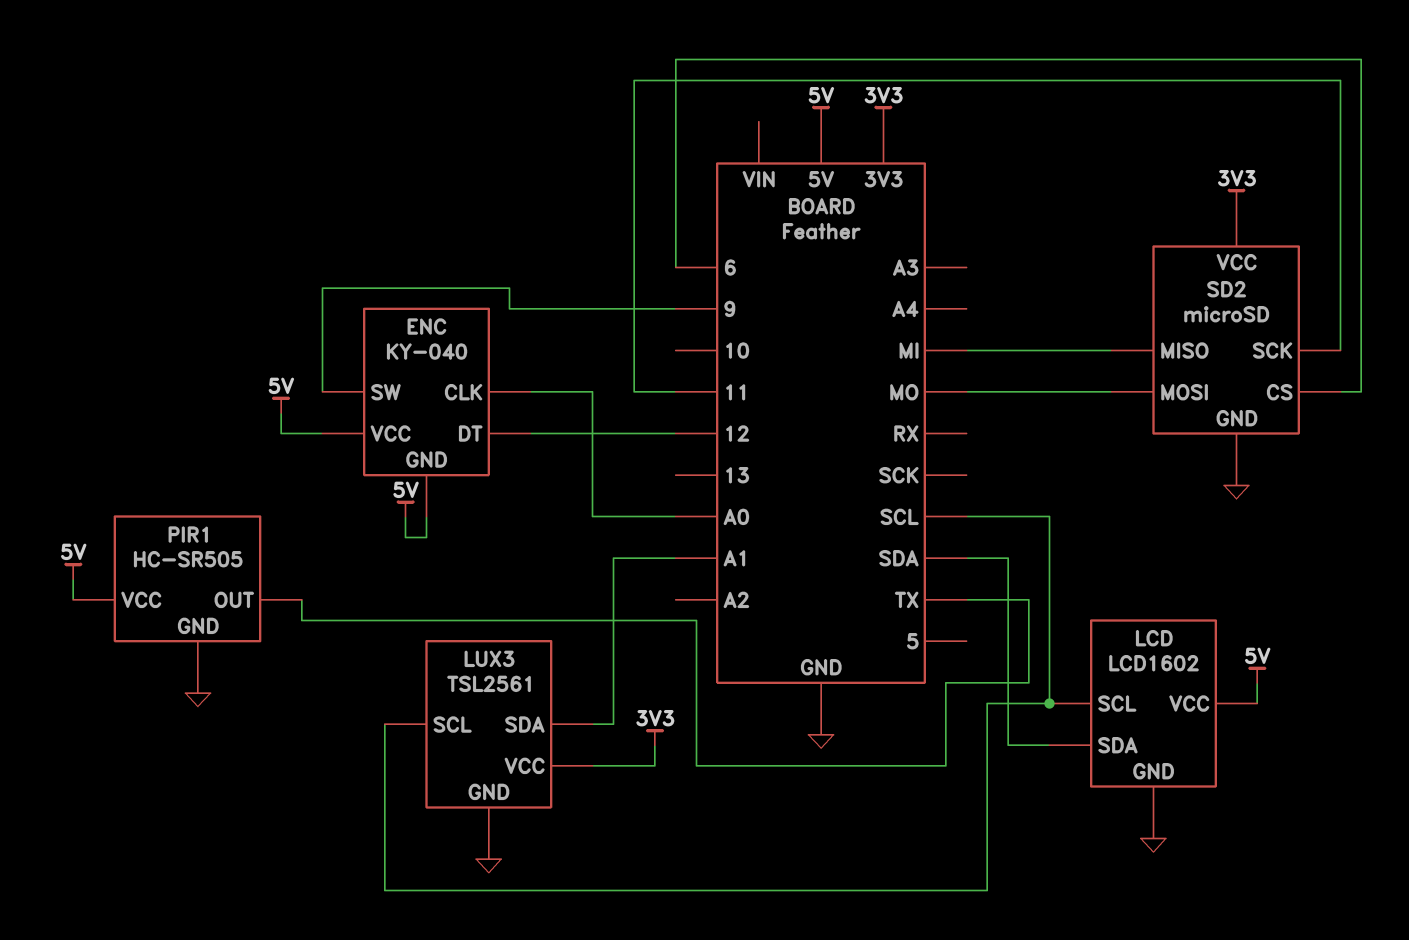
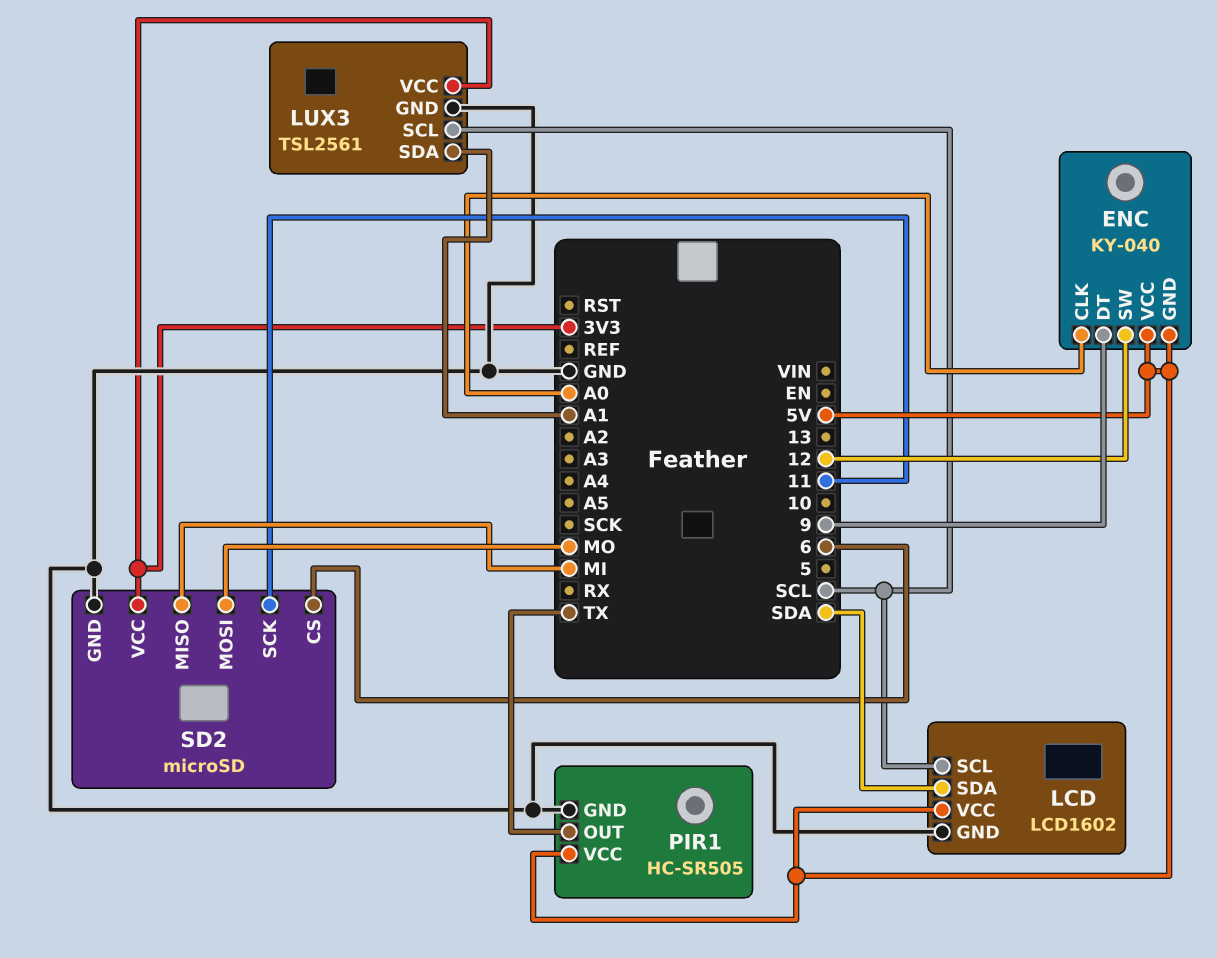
ENC pin DT: 12 -> 9
ENC pin SW: 9 -> 12

